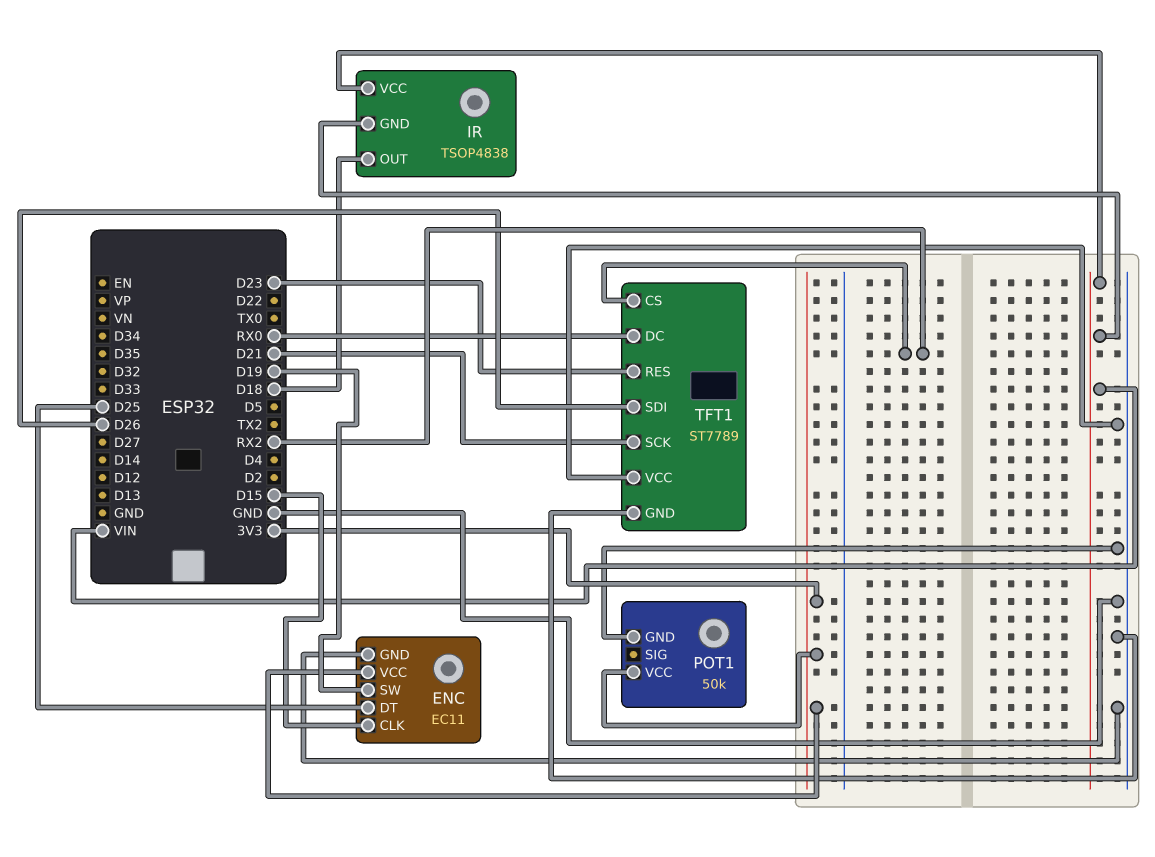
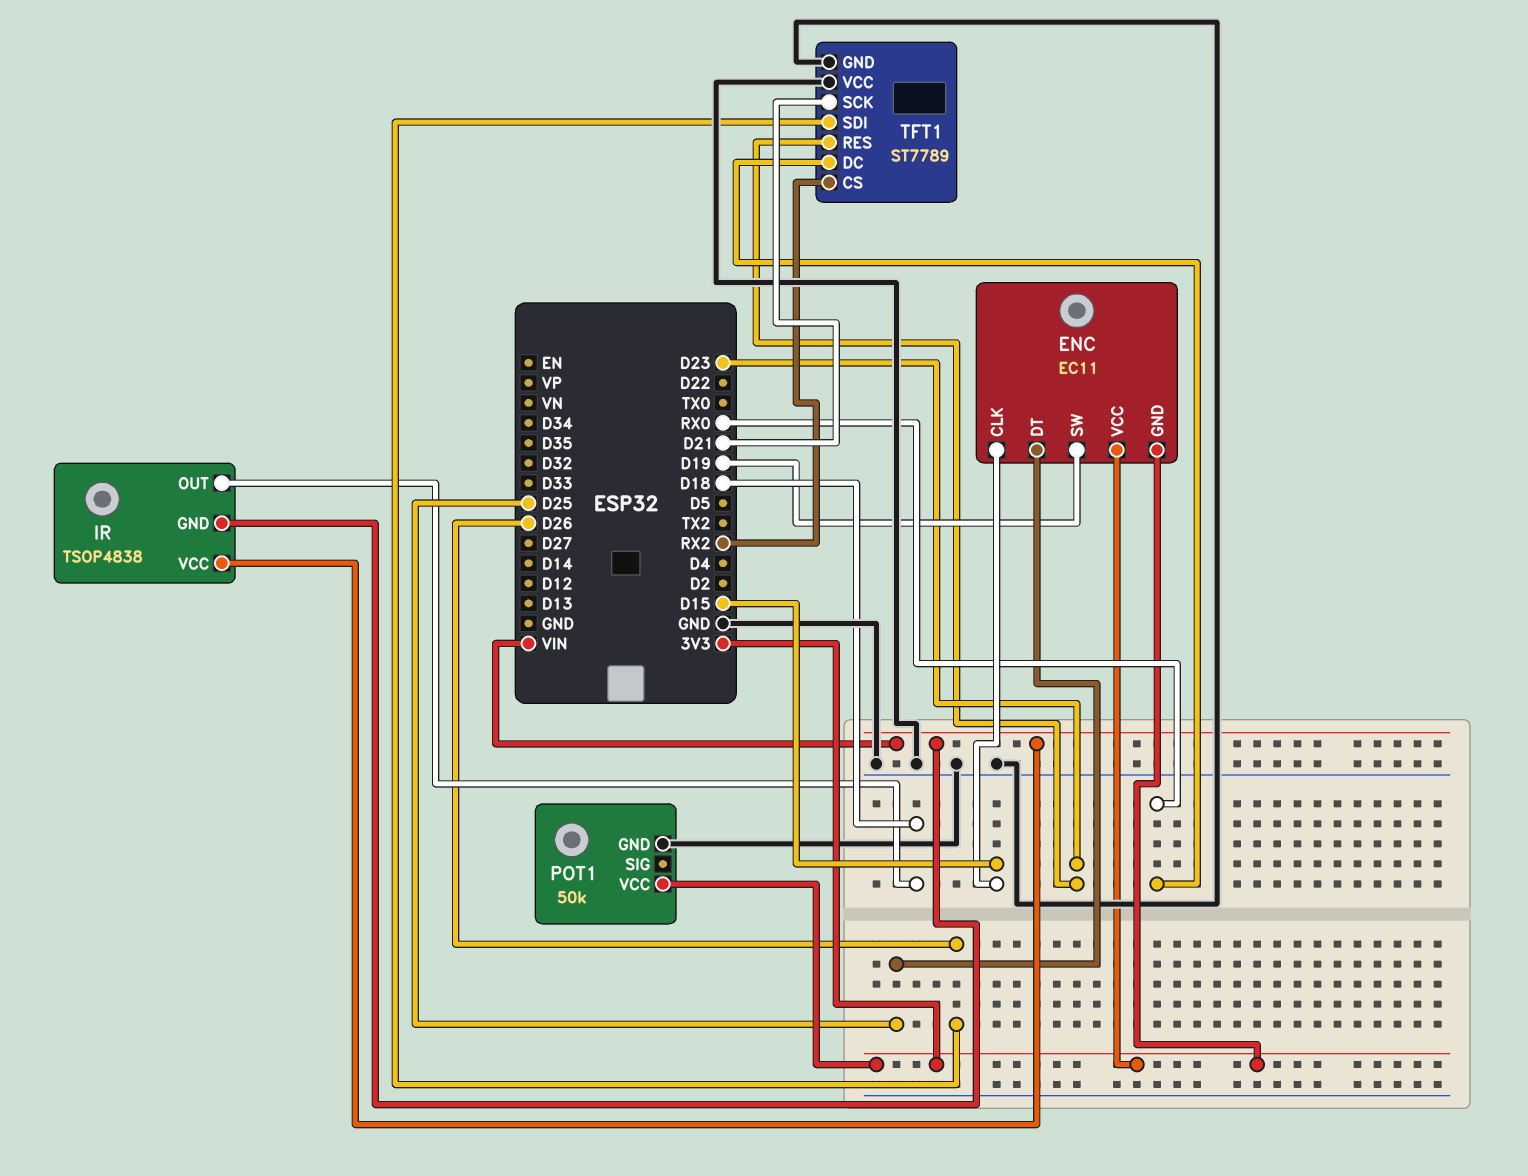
ENC pin GND: GND -> 3V3

